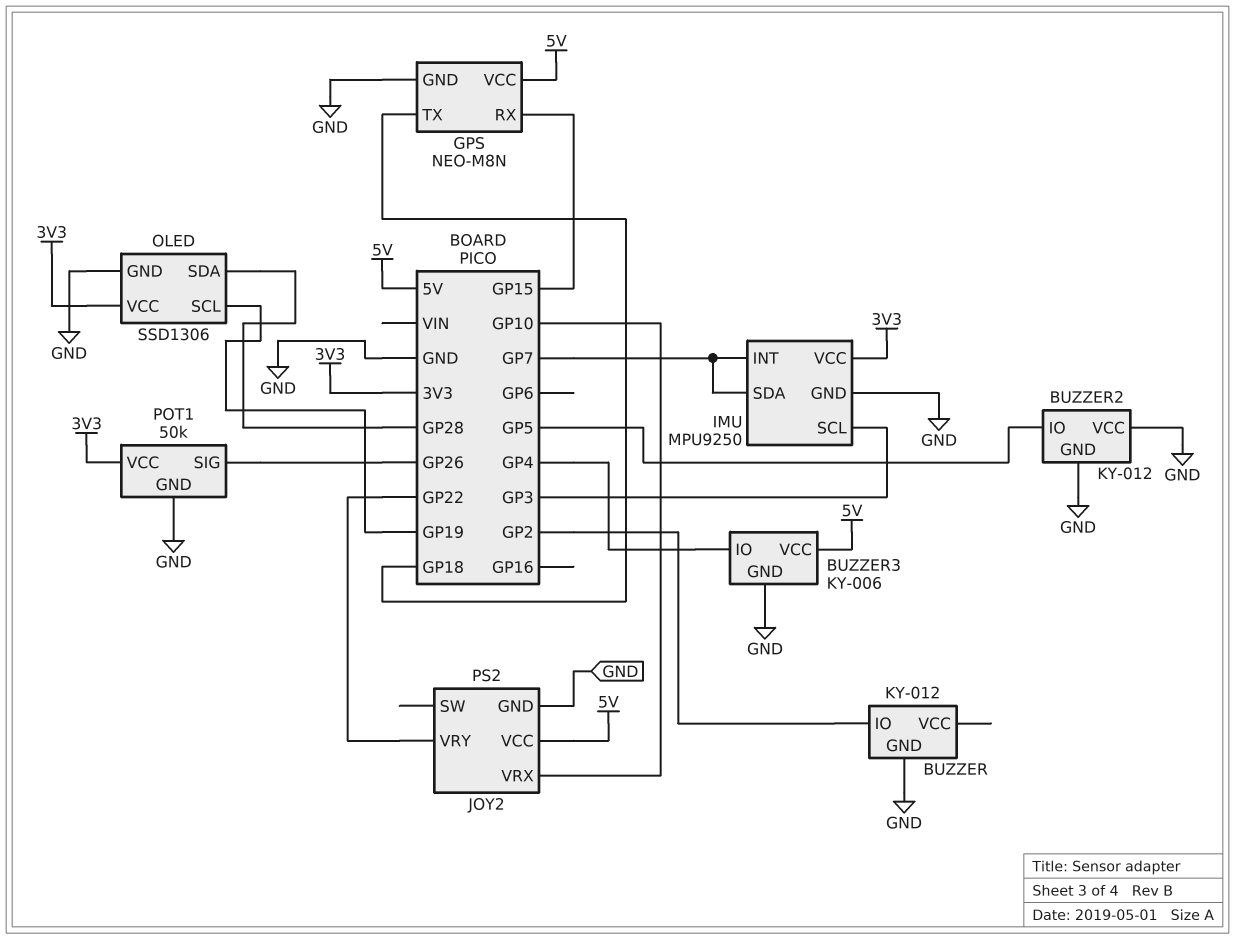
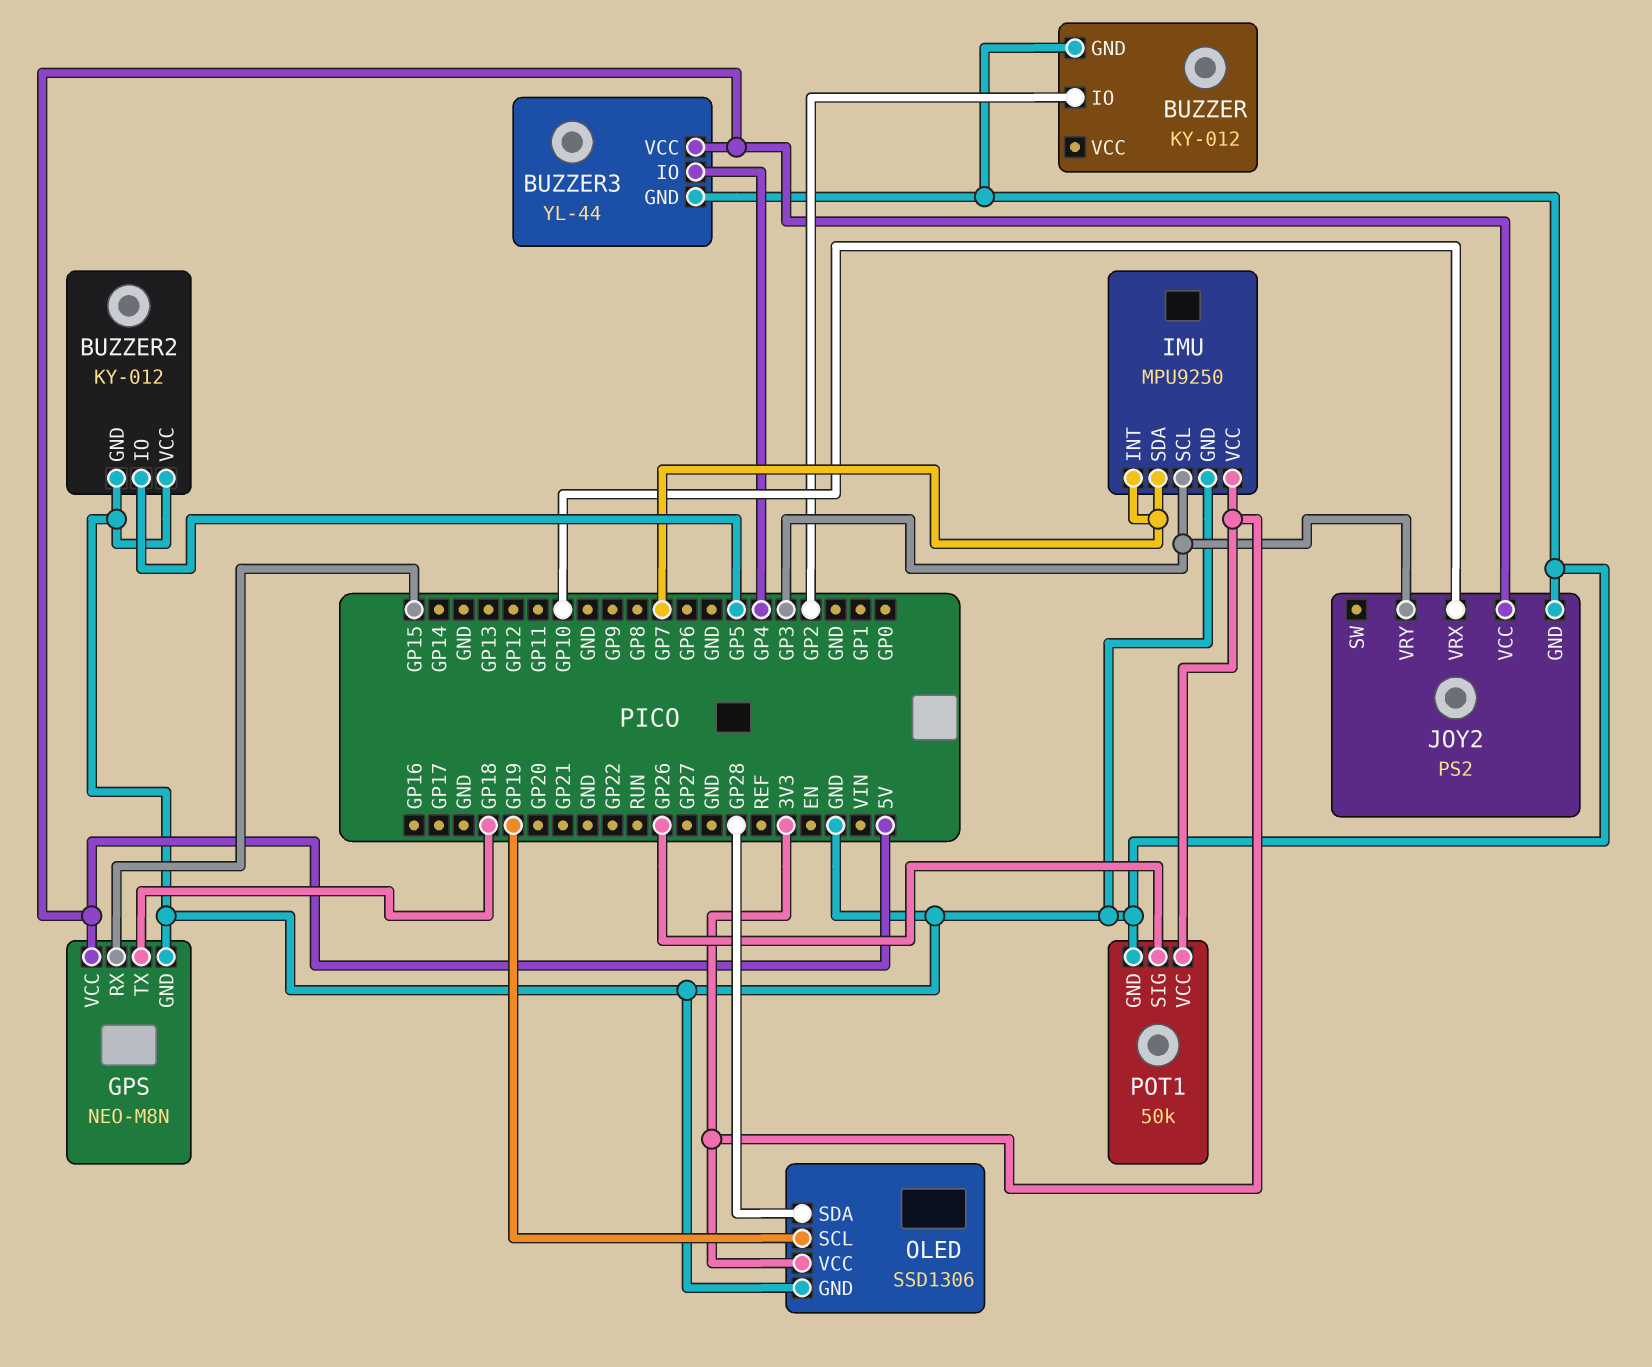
BUZZER3: KY-006 -> YL-44
JOY2 pin VRY: GP22 -> GP3

